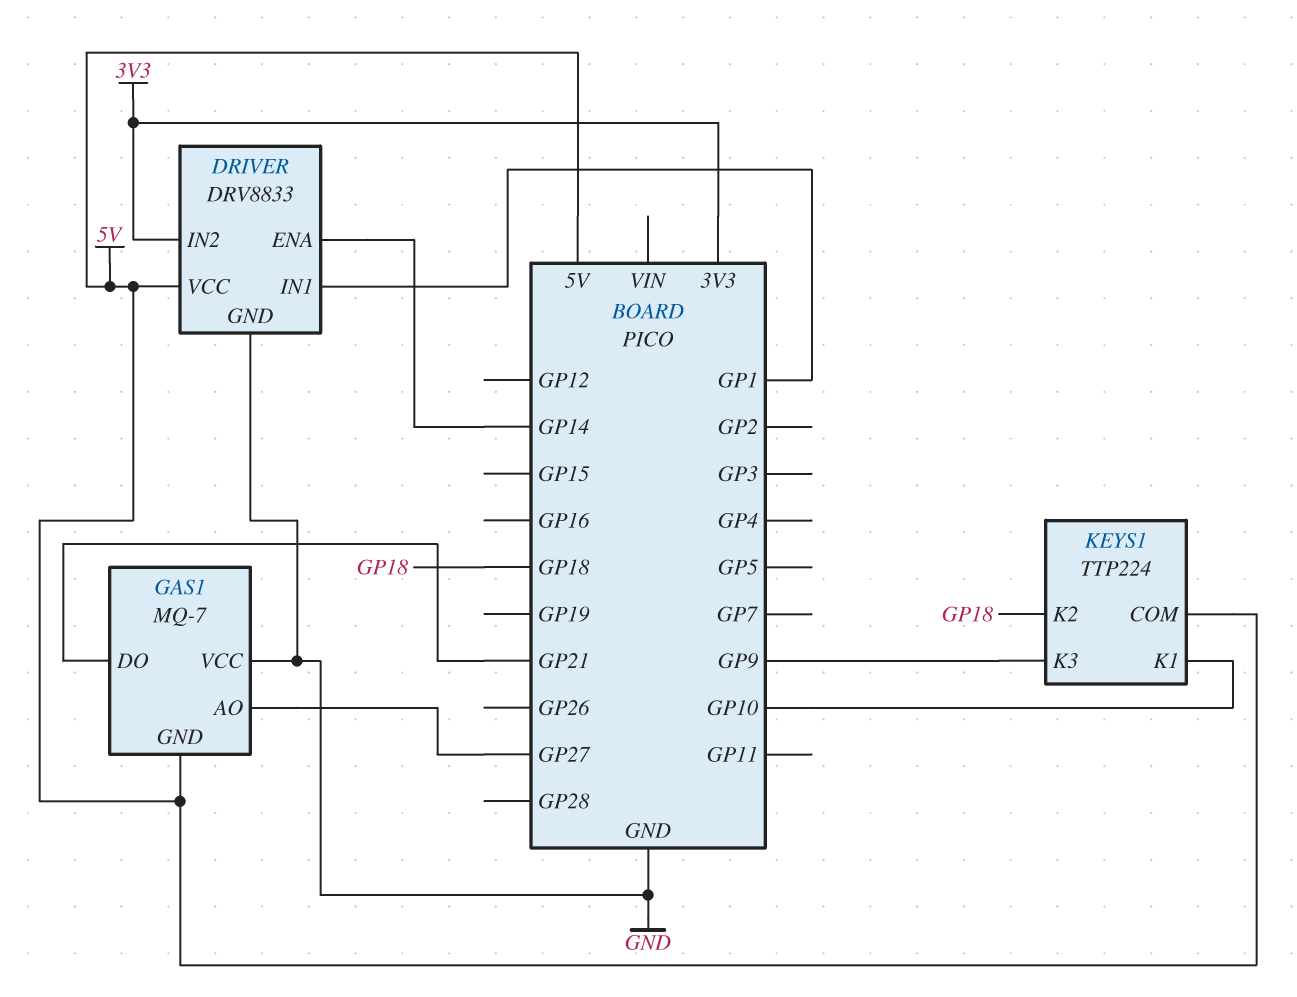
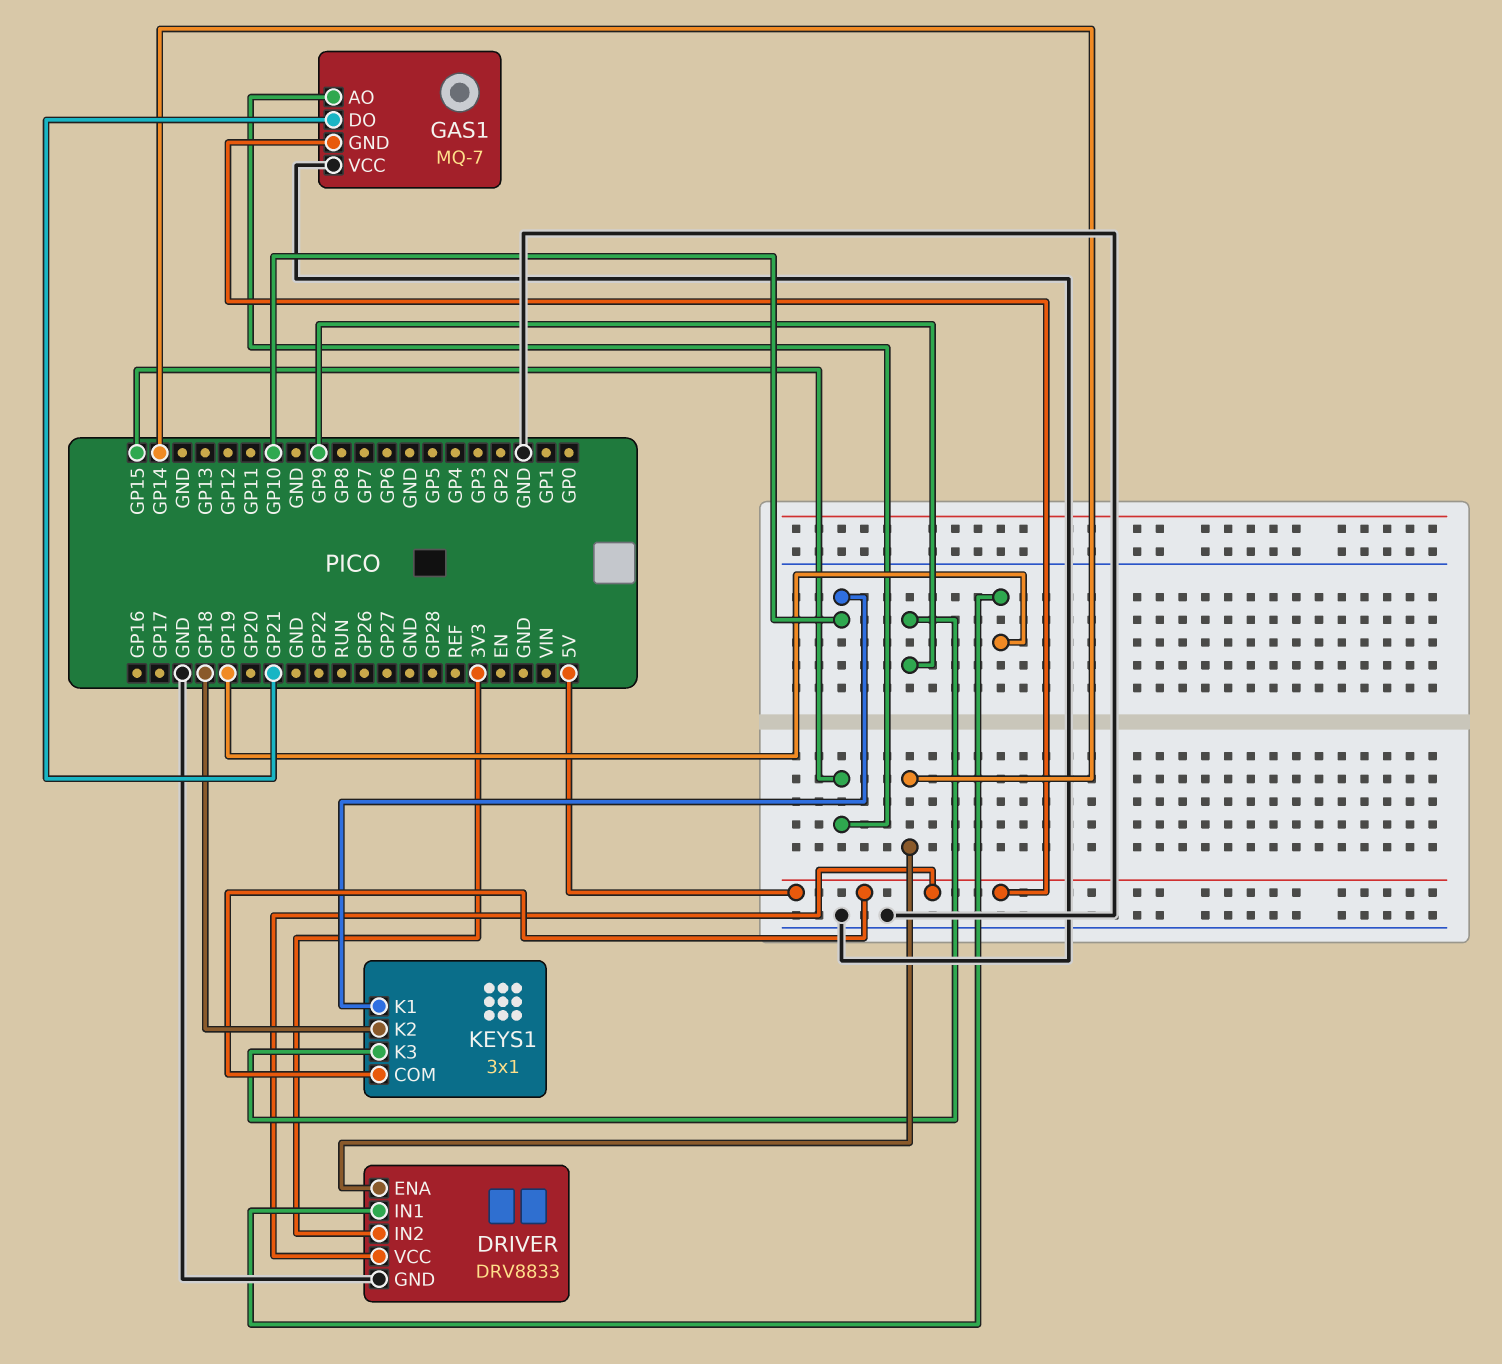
DRIVER pin IN1: GP1 -> GP19
GAS1 pin AO: GP27 -> GP15
KEYS1: TTP224 -> 3x1

